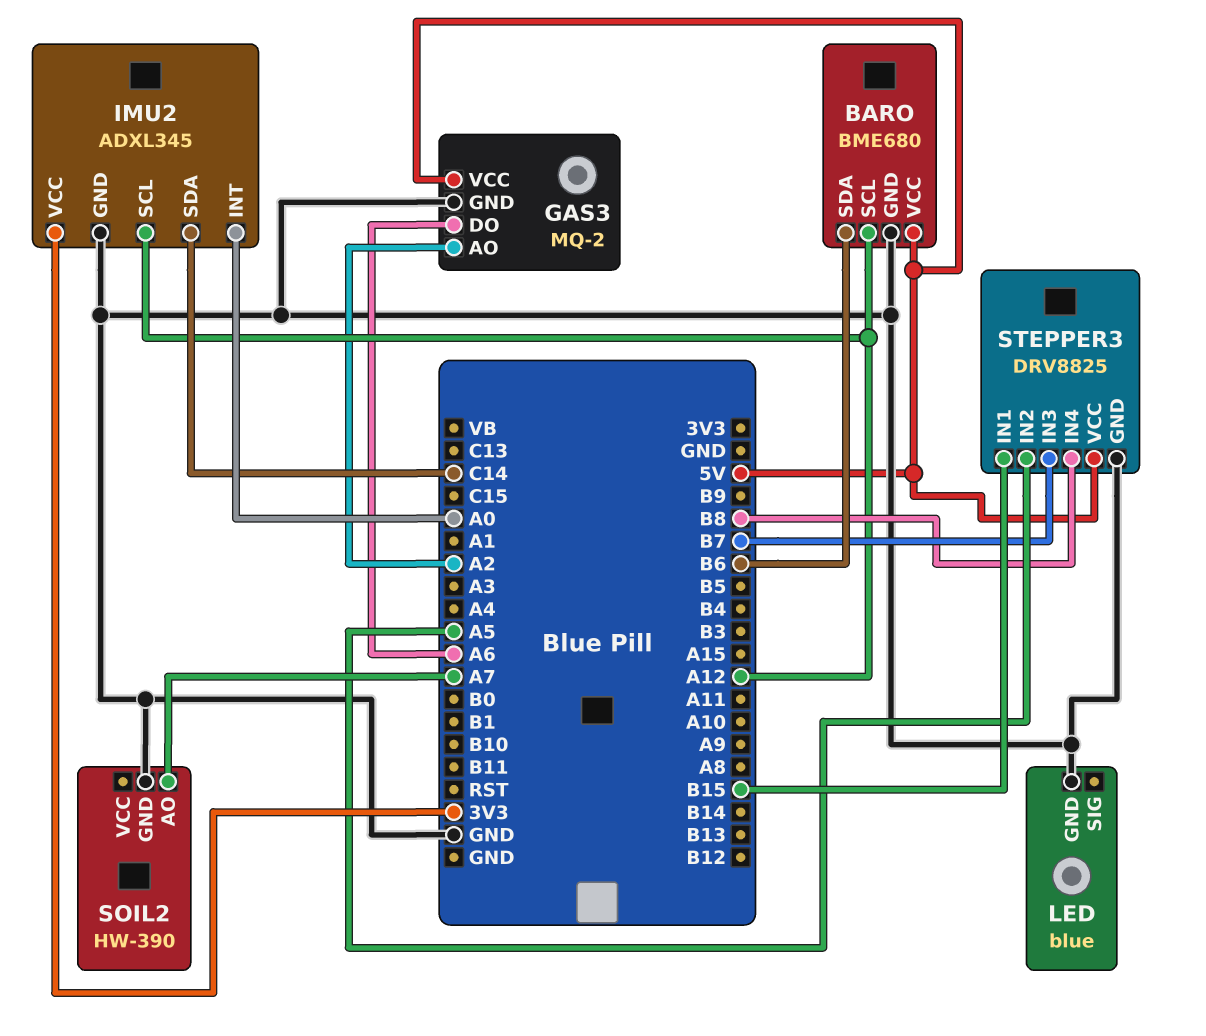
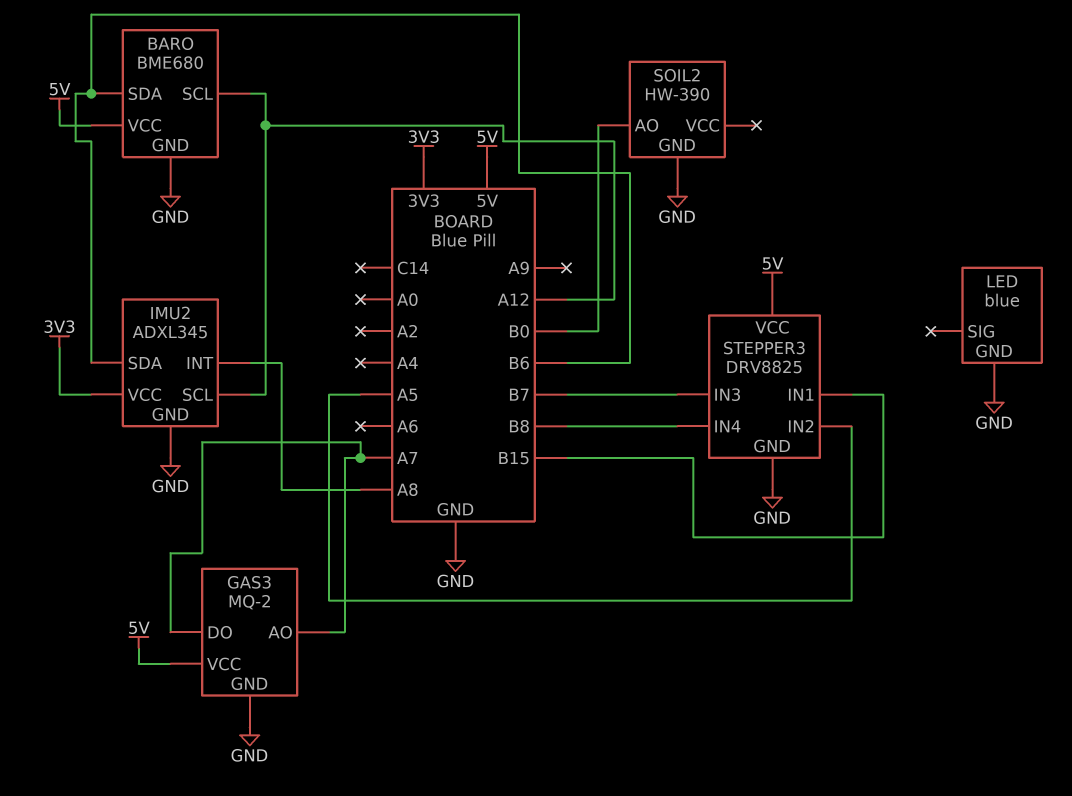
GAS3 pin AO: A2 -> A7
GAS3 pin DO: A6 -> A7
IMU2 pin INT: A0 -> A8
IMU2 pin SDA: C14 -> B6
SOIL2 pin AO: A7 -> B0

